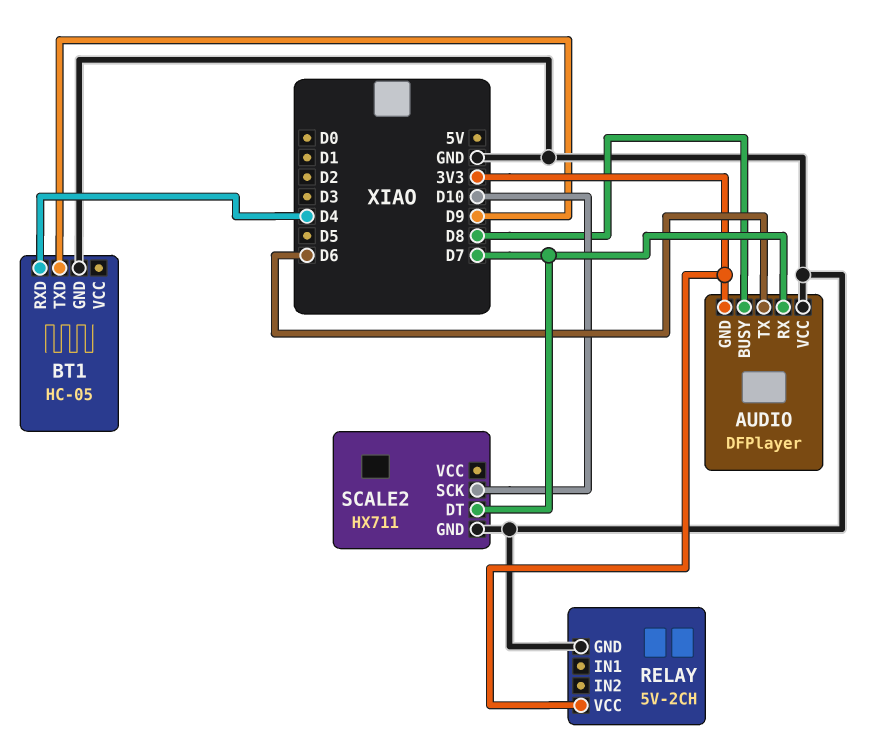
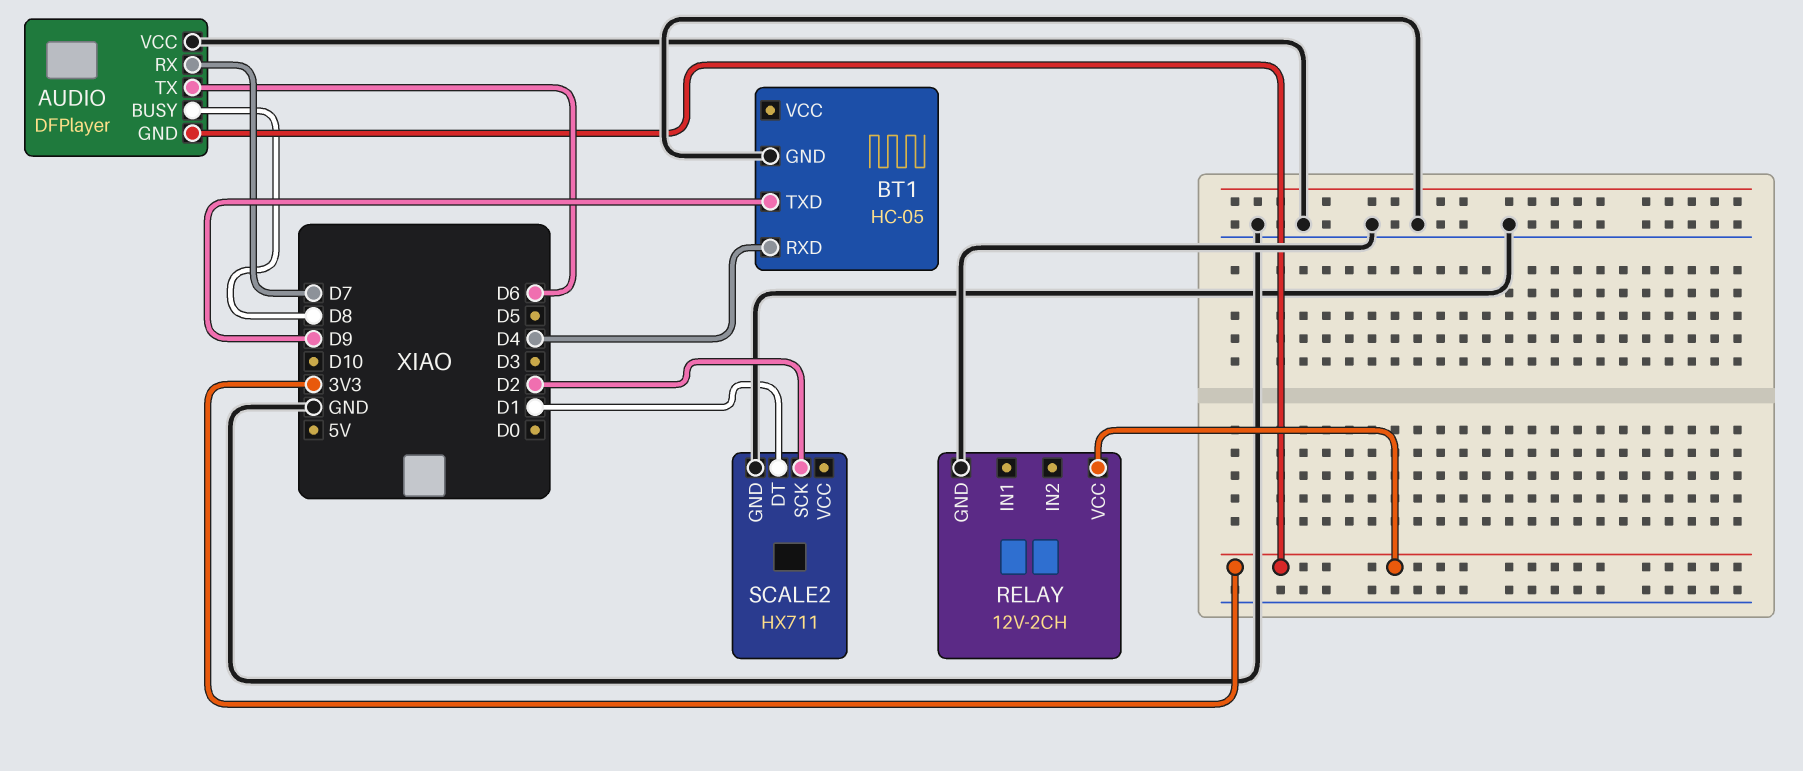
RELAY: 5V-2CH -> 12V-2CH
SCALE2 pin DT: D7 -> D1
SCALE2 pin SCK: D10 -> D2

